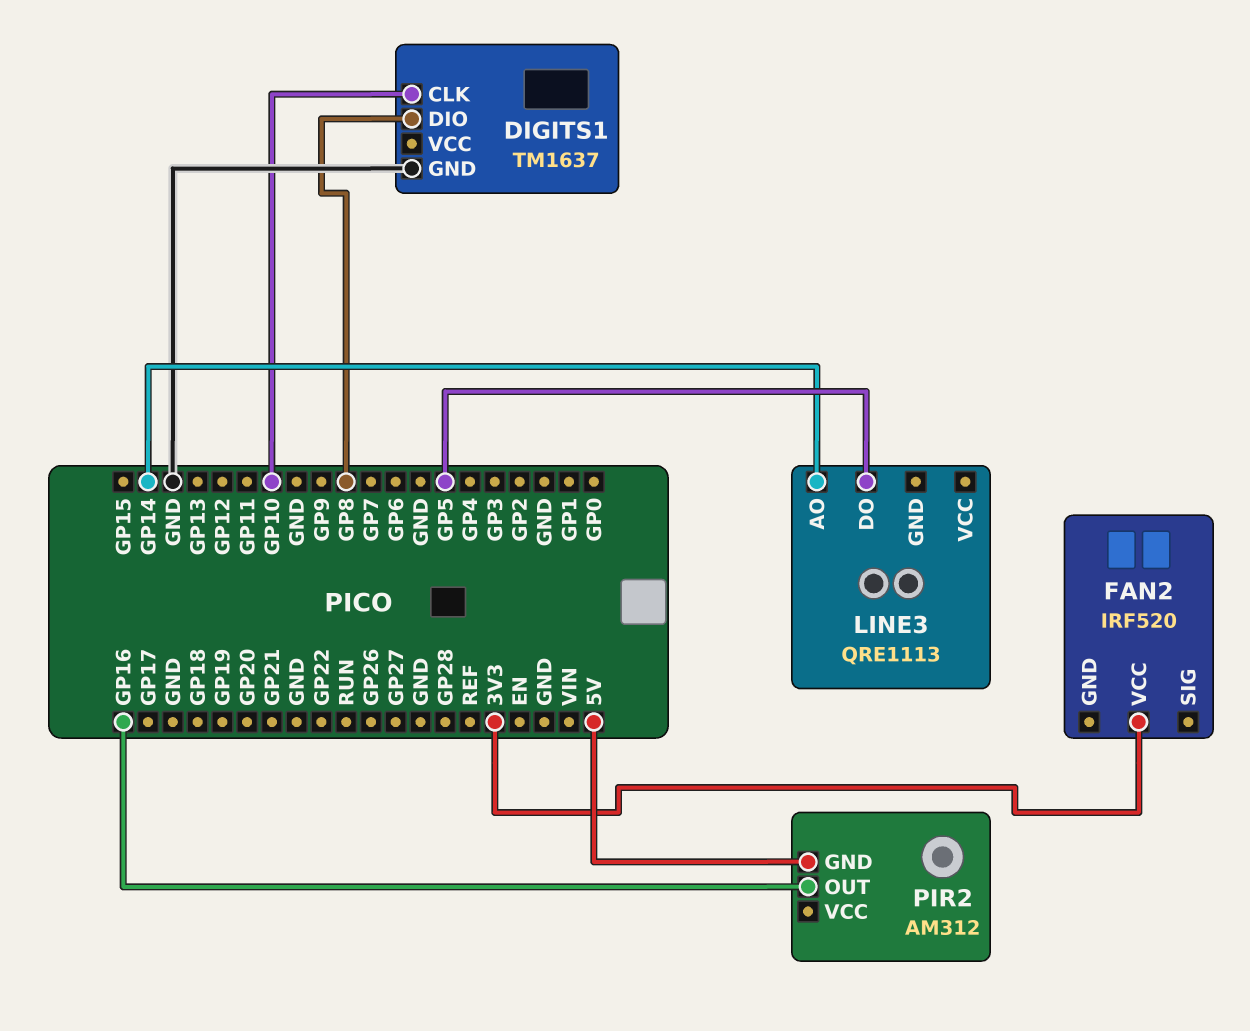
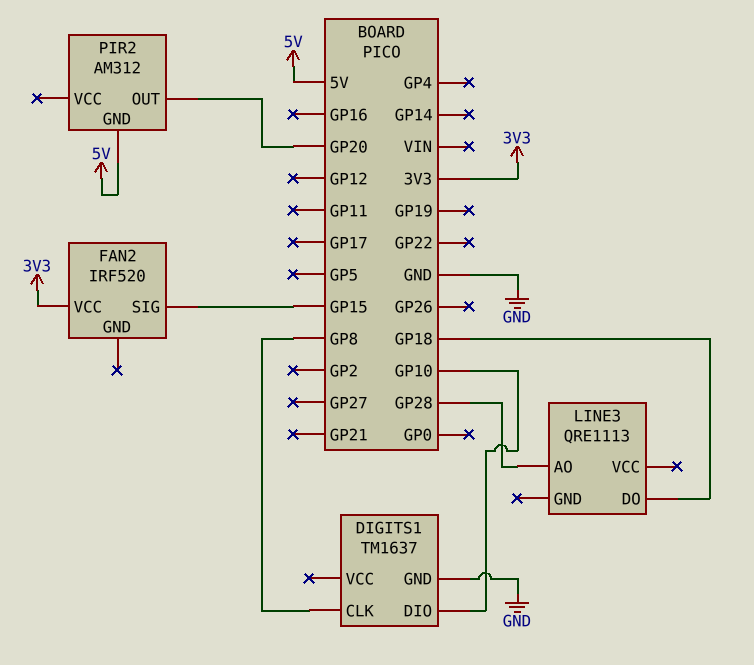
DIGITS1 pin CLK: GP10 -> GP8
DIGITS1 pin DIO: GP8 -> GP10
FAN2 pin SIG: none -> GP15
LINE3 pin AO: GP14 -> GP28
LINE3 pin DO: GP5 -> GP18
PIR2 pin OUT: GP16 -> GP20

